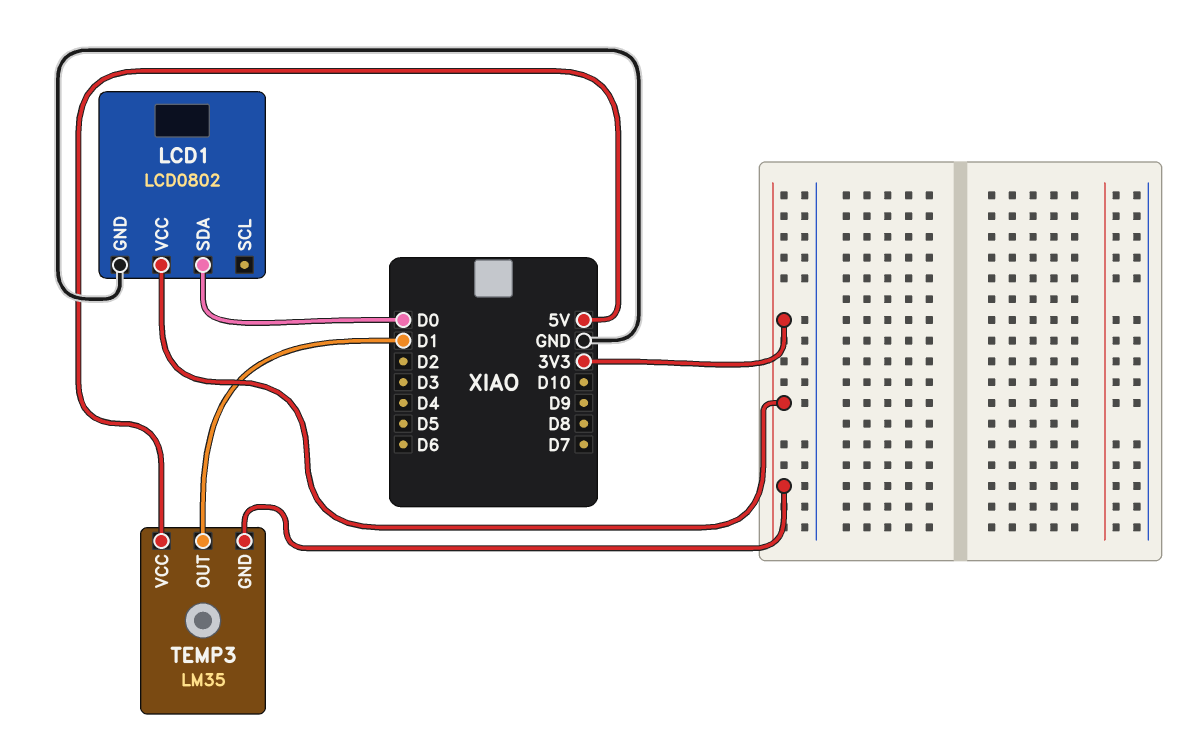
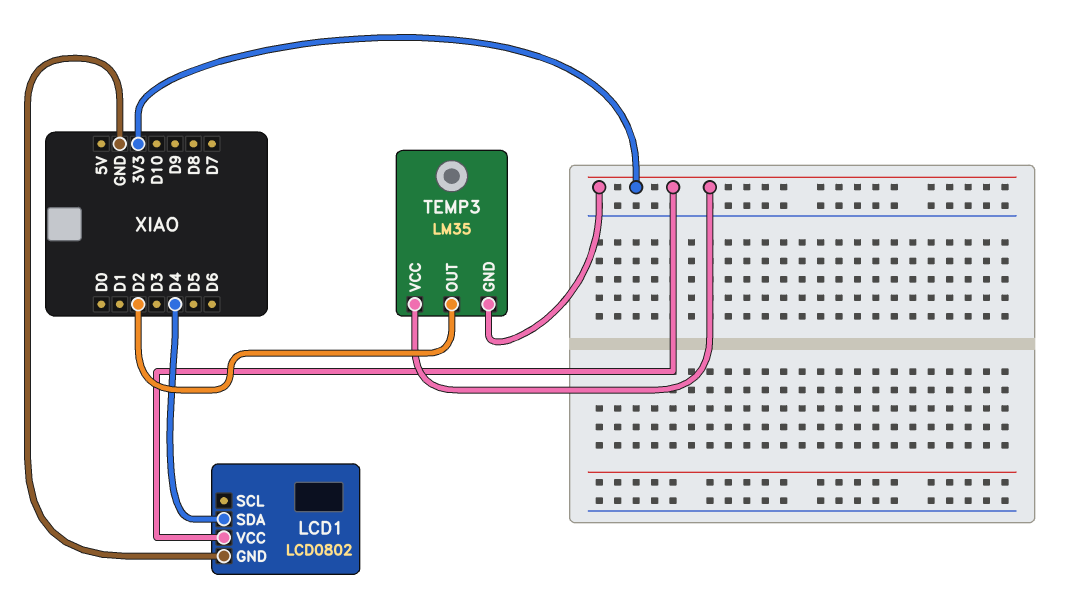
LCD1 pin SDA: D0 -> D4
TEMP3 pin OUT: D1 -> D2
TEMP3 pin VCC: 5V -> 3V3

